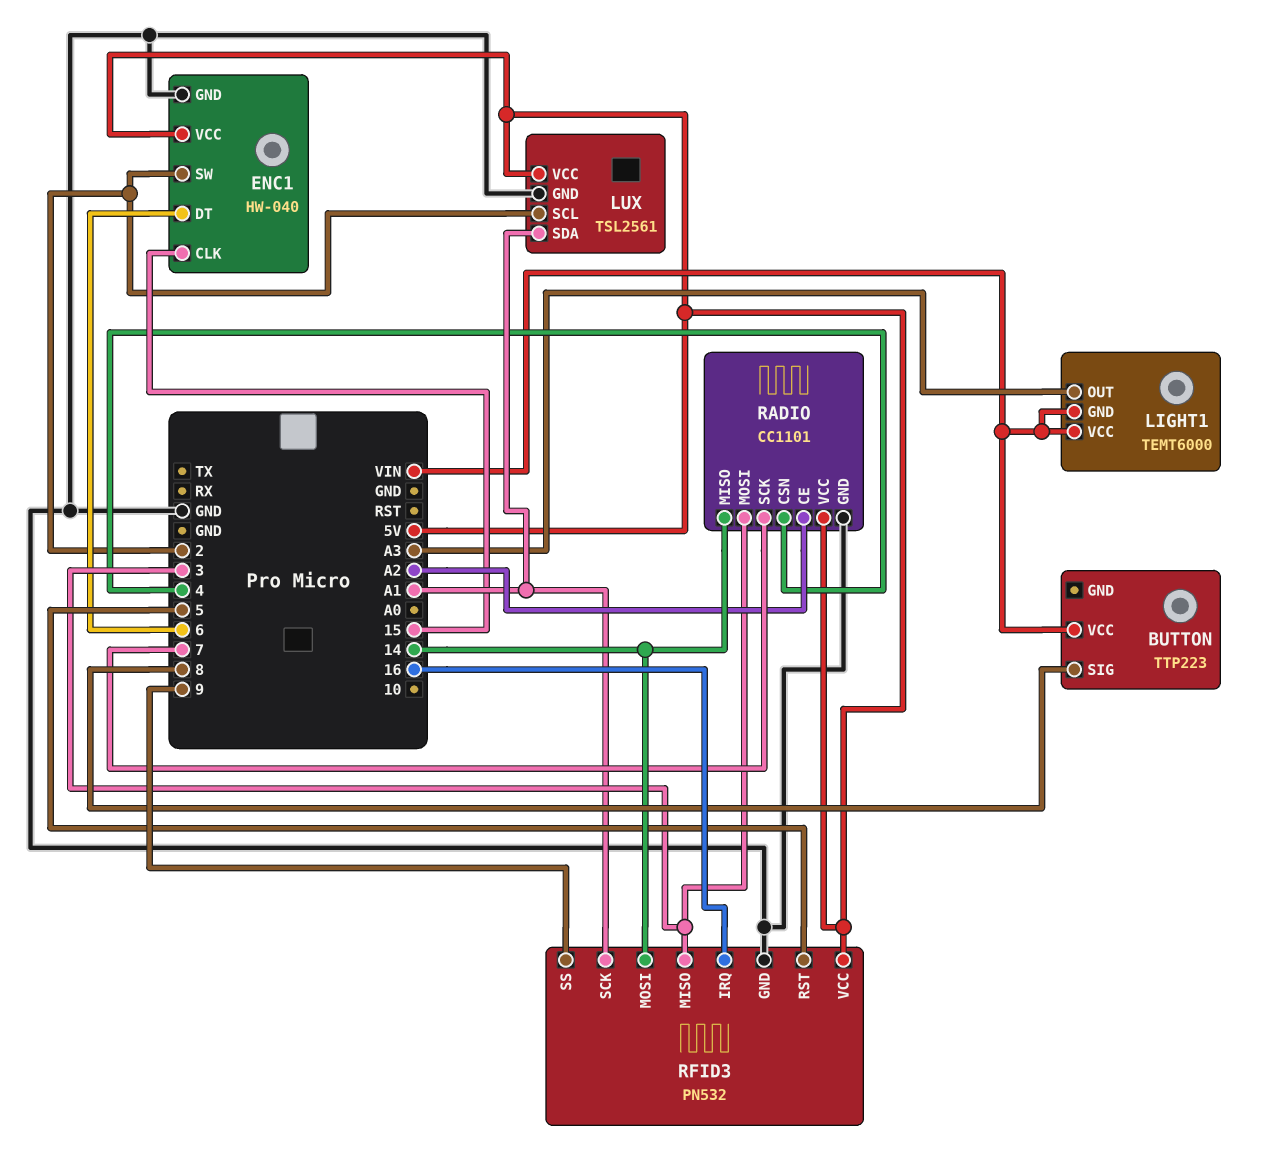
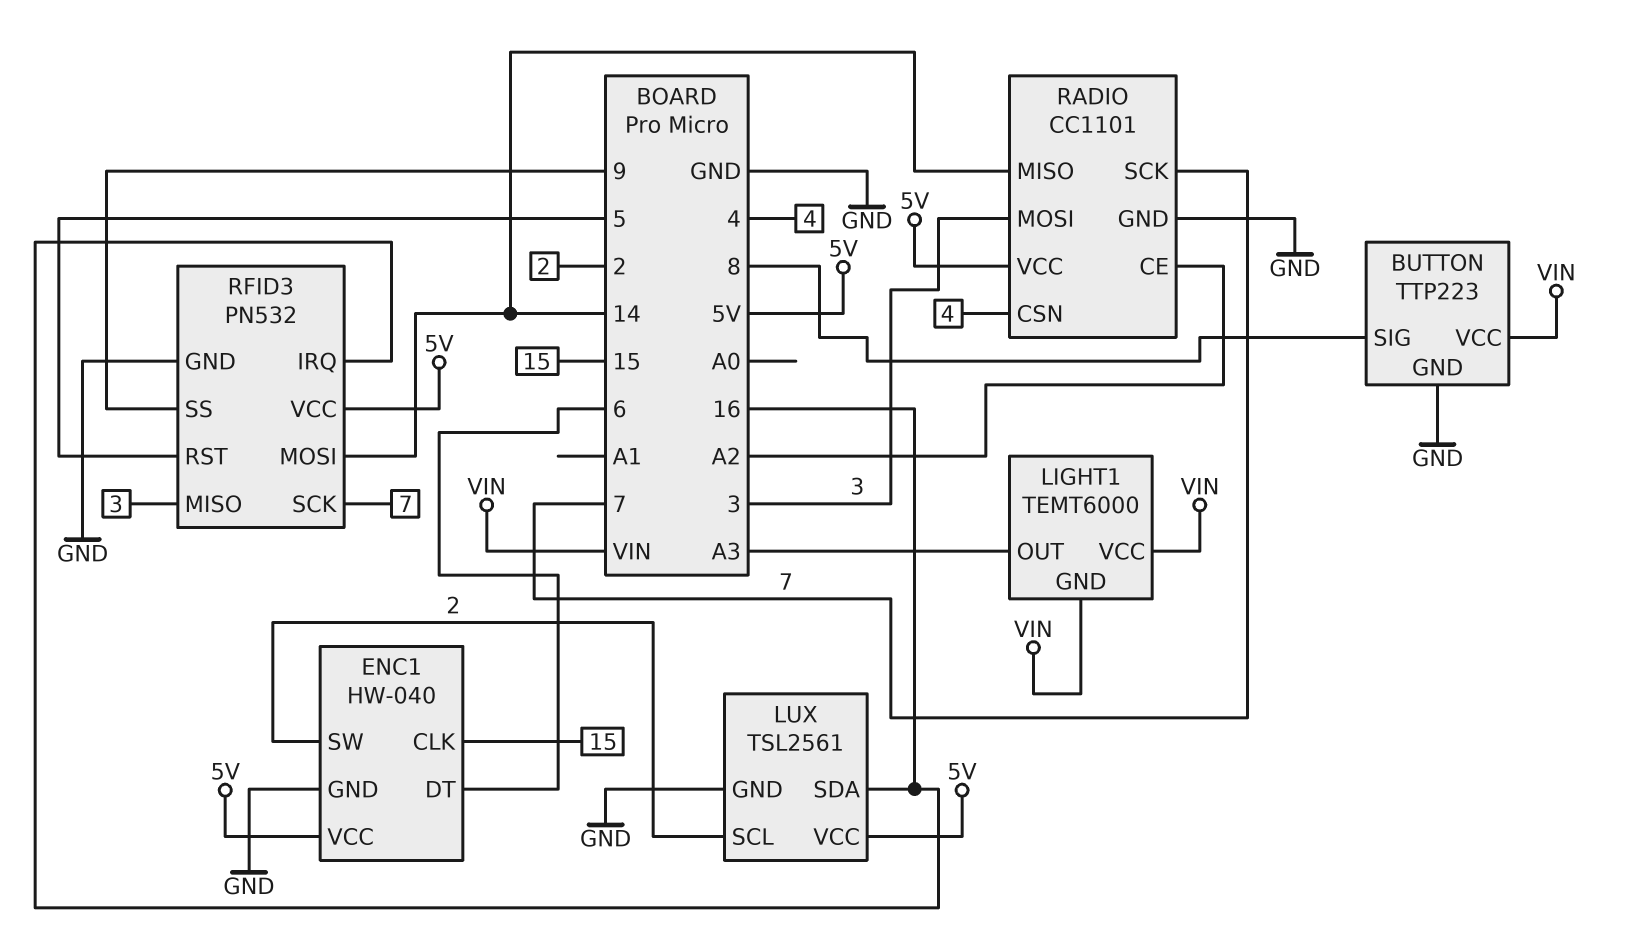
BUTTON pin GND: none -> GND
LUX pin SDA: A1 -> 16
RFID3 pin SCK: A1 -> 7

